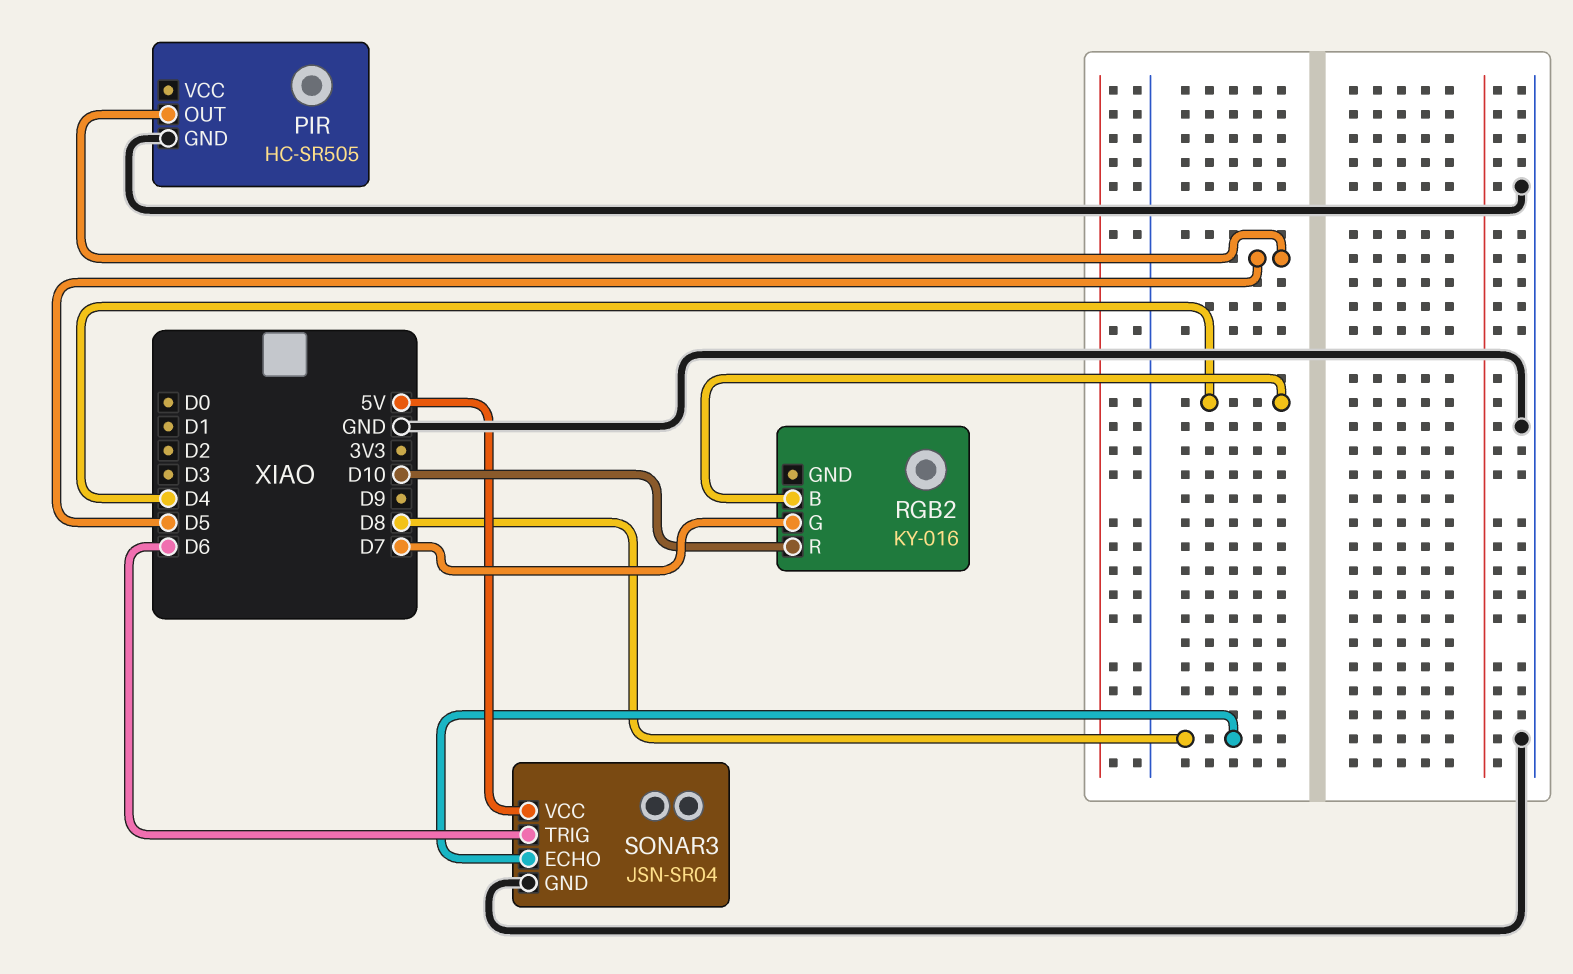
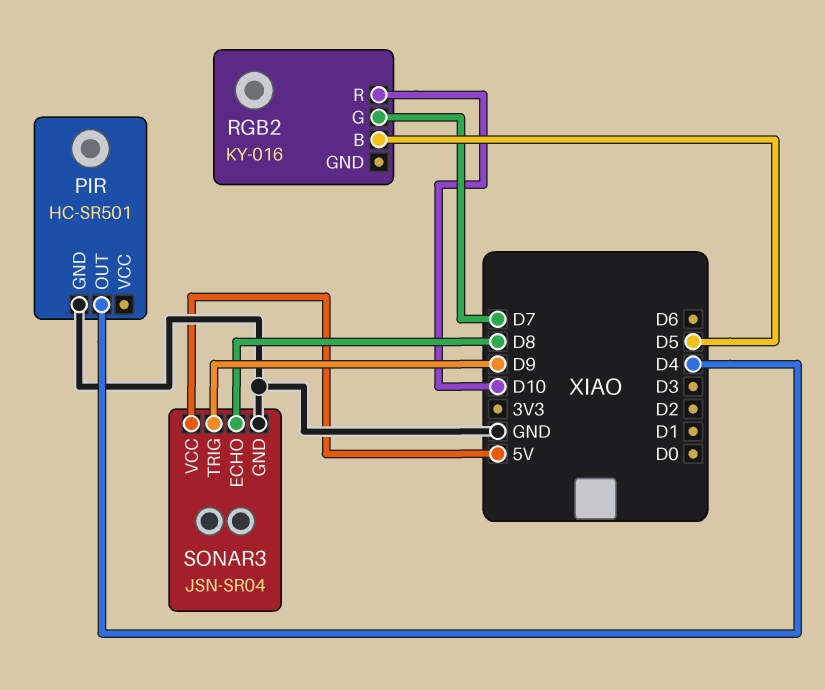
PIR: HC-SR505 -> HC-SR501
PIR pin OUT: D5 -> D4
RGB2 pin B: D4 -> D5
SONAR3 pin TRIG: D6 -> D9

